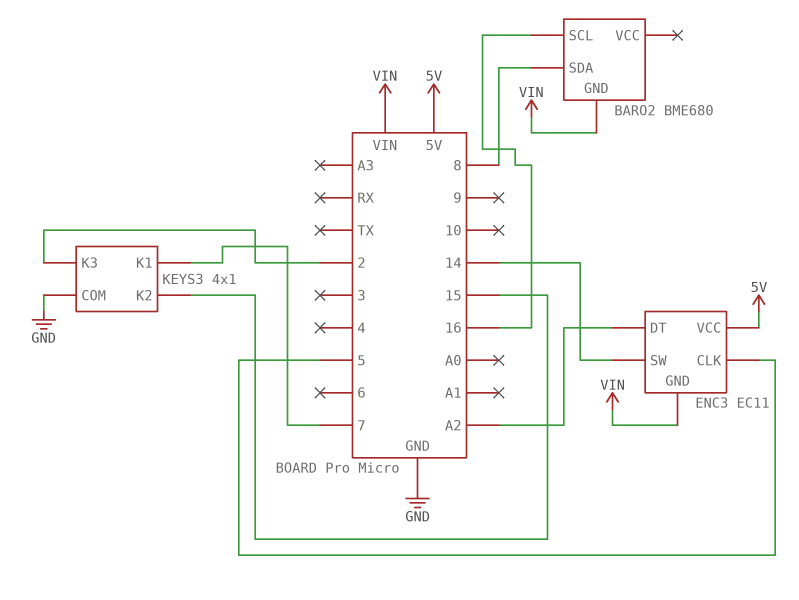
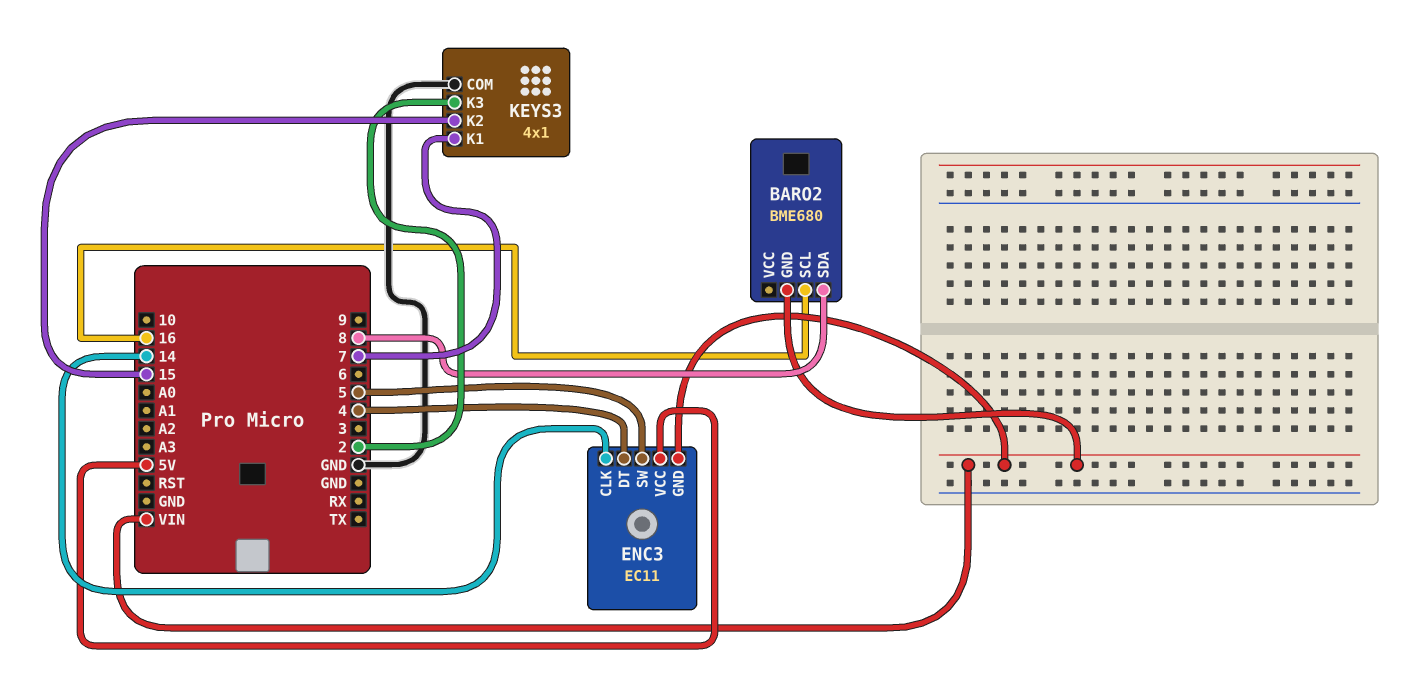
ENC3 pin CLK: 5 -> 14
ENC3 pin DT: A2 -> 4
ENC3 pin SW: 14 -> 5

